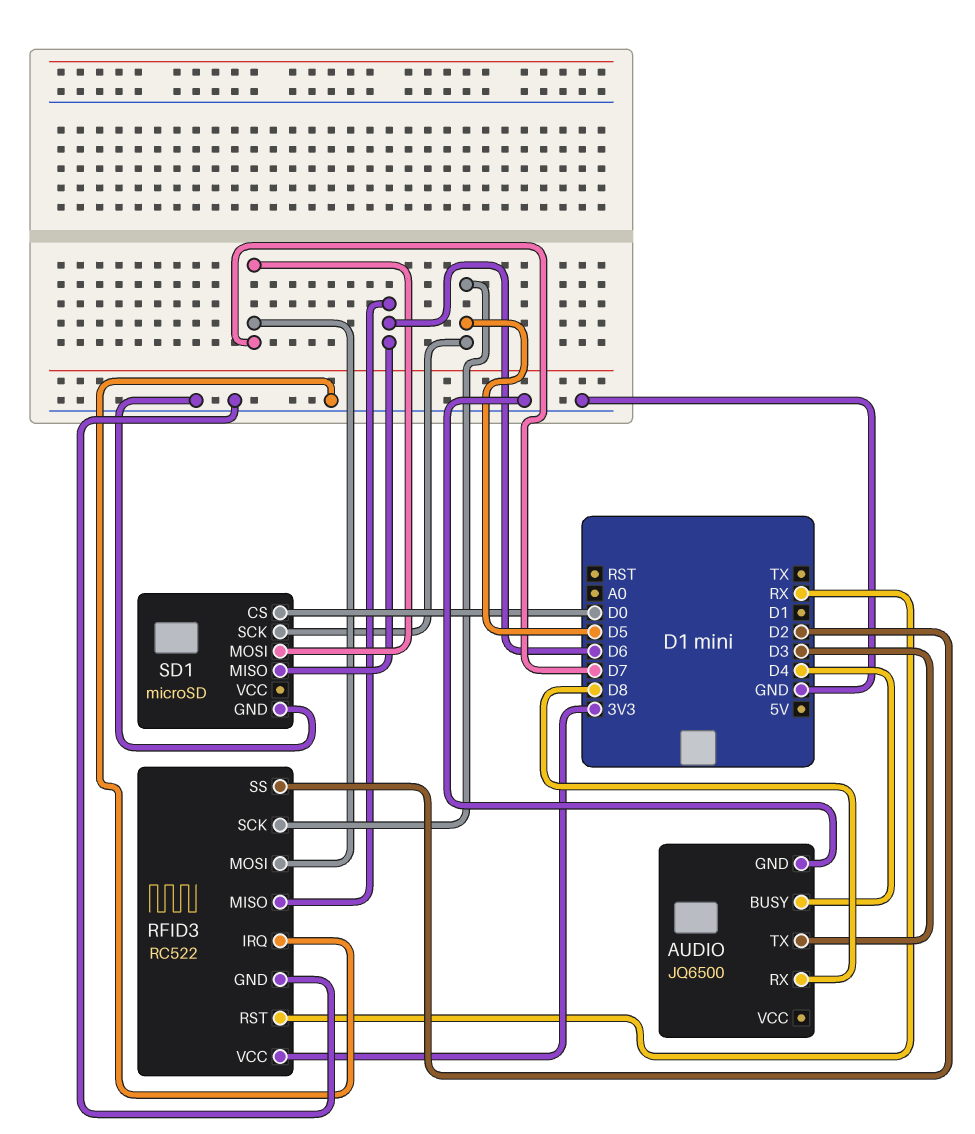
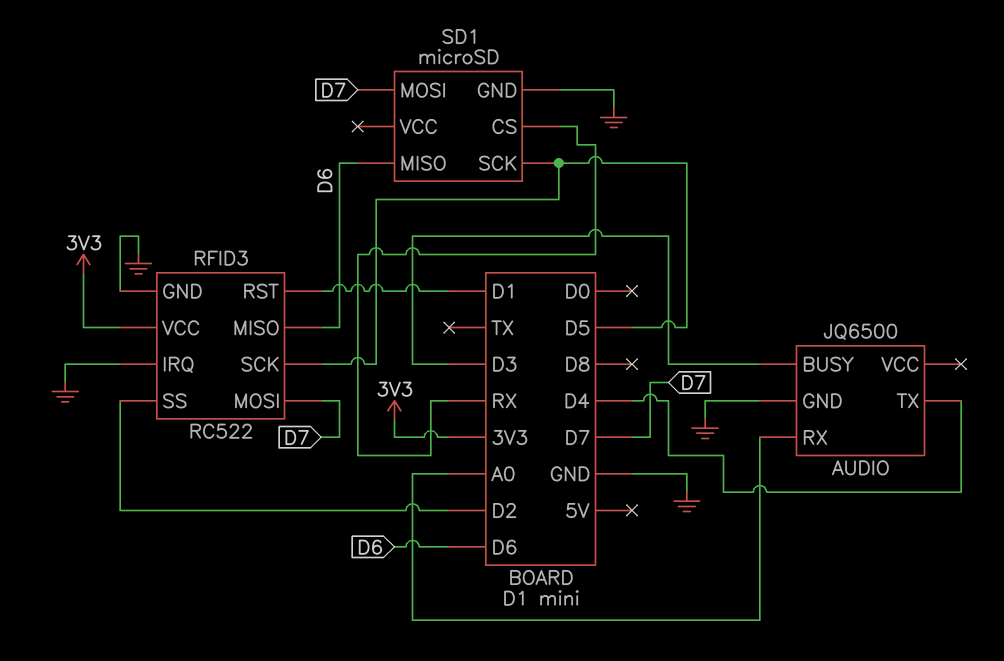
AUDIO pin BUSY: D4 -> D3
AUDIO pin RX: D8 -> A0
AUDIO pin TX: D3 -> D4
RFID3 pin RST: RX -> D1
SD1 pin CS: D0 -> RX

